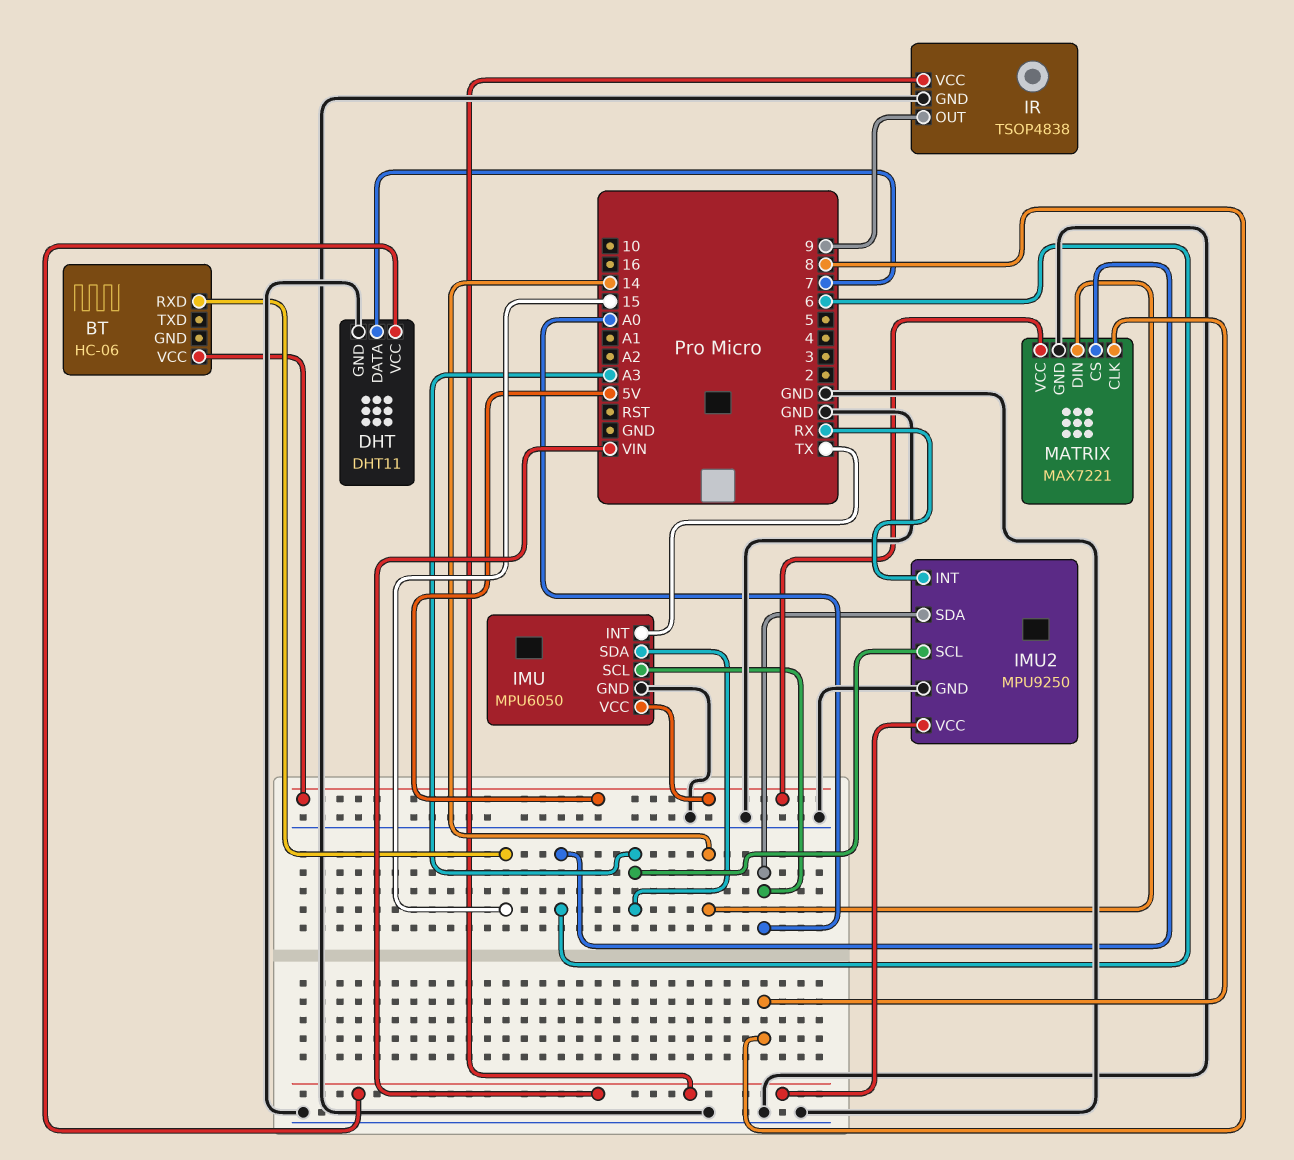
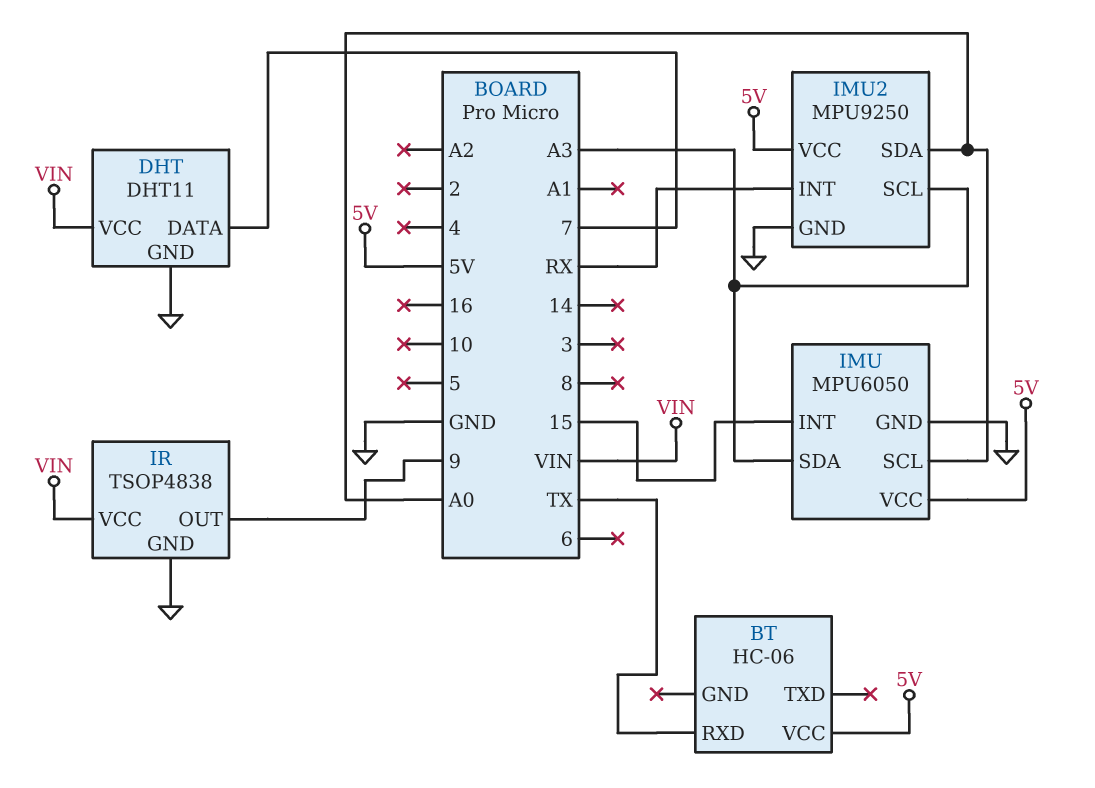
BT pin RXD: 15 -> TX
IMU pin INT: TX -> 15
IMU2 pin VCC: VIN -> 5V
MATRIX: MAX7221 -> none
MATRIX pin CLK: 8 -> none
MATRIX pin CS: 6 -> none
MATRIX pin DIN: 14 -> none
MATRIX pin GND: GND -> none
MATRIX pin VCC: 5V -> none

